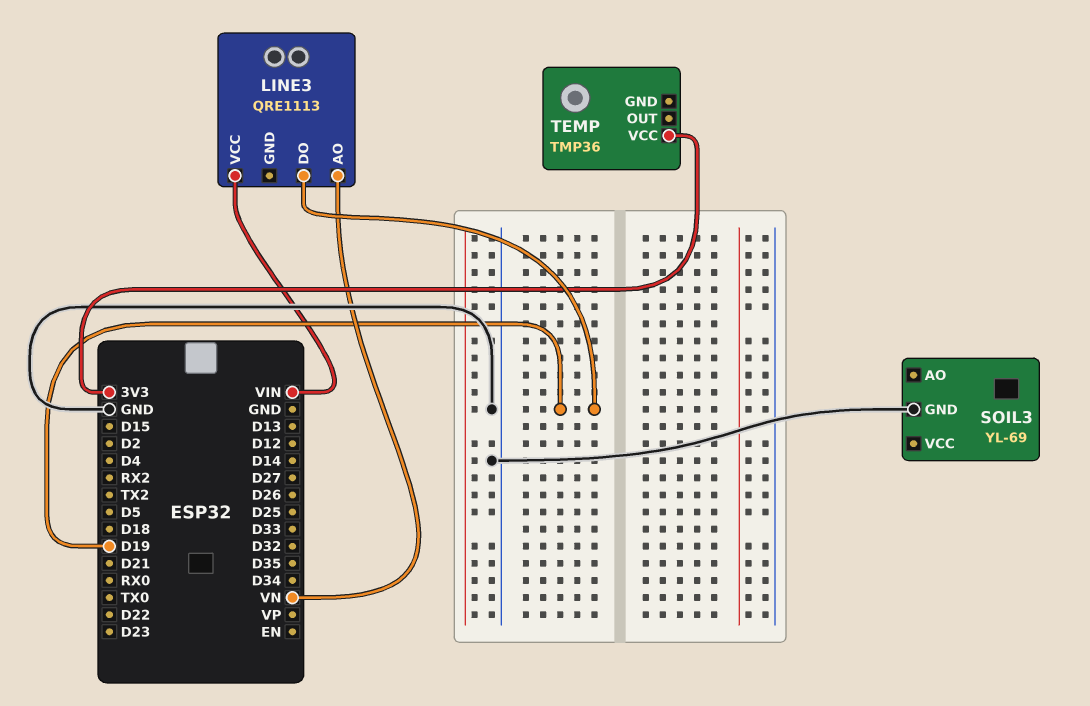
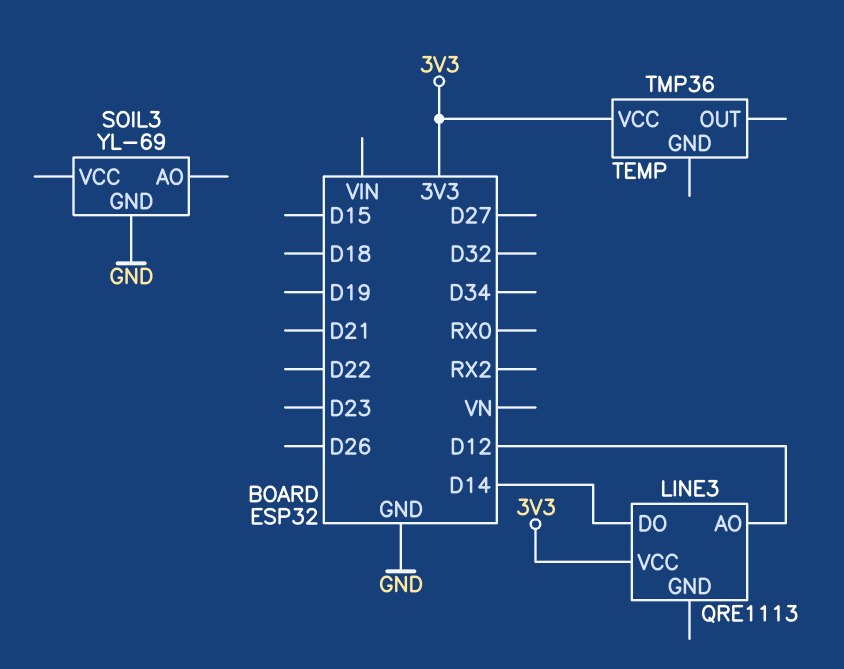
LINE3 pin AO: VN -> D12
LINE3 pin DO: D19 -> D14
LINE3 pin VCC: VIN -> 3V3

